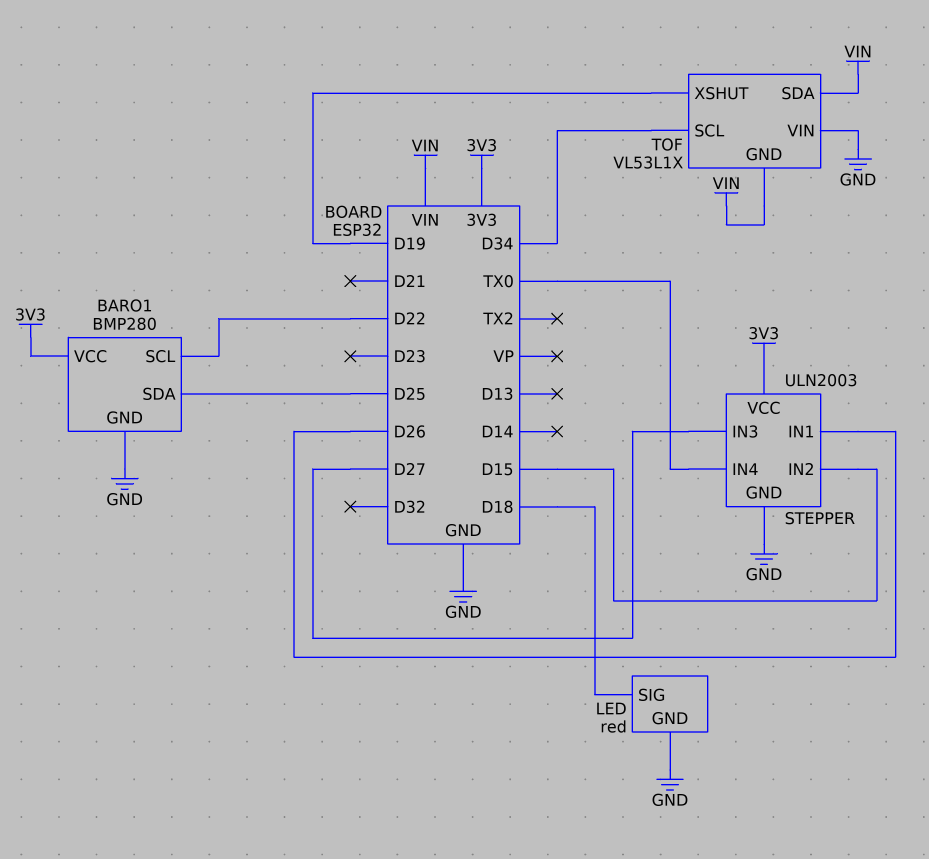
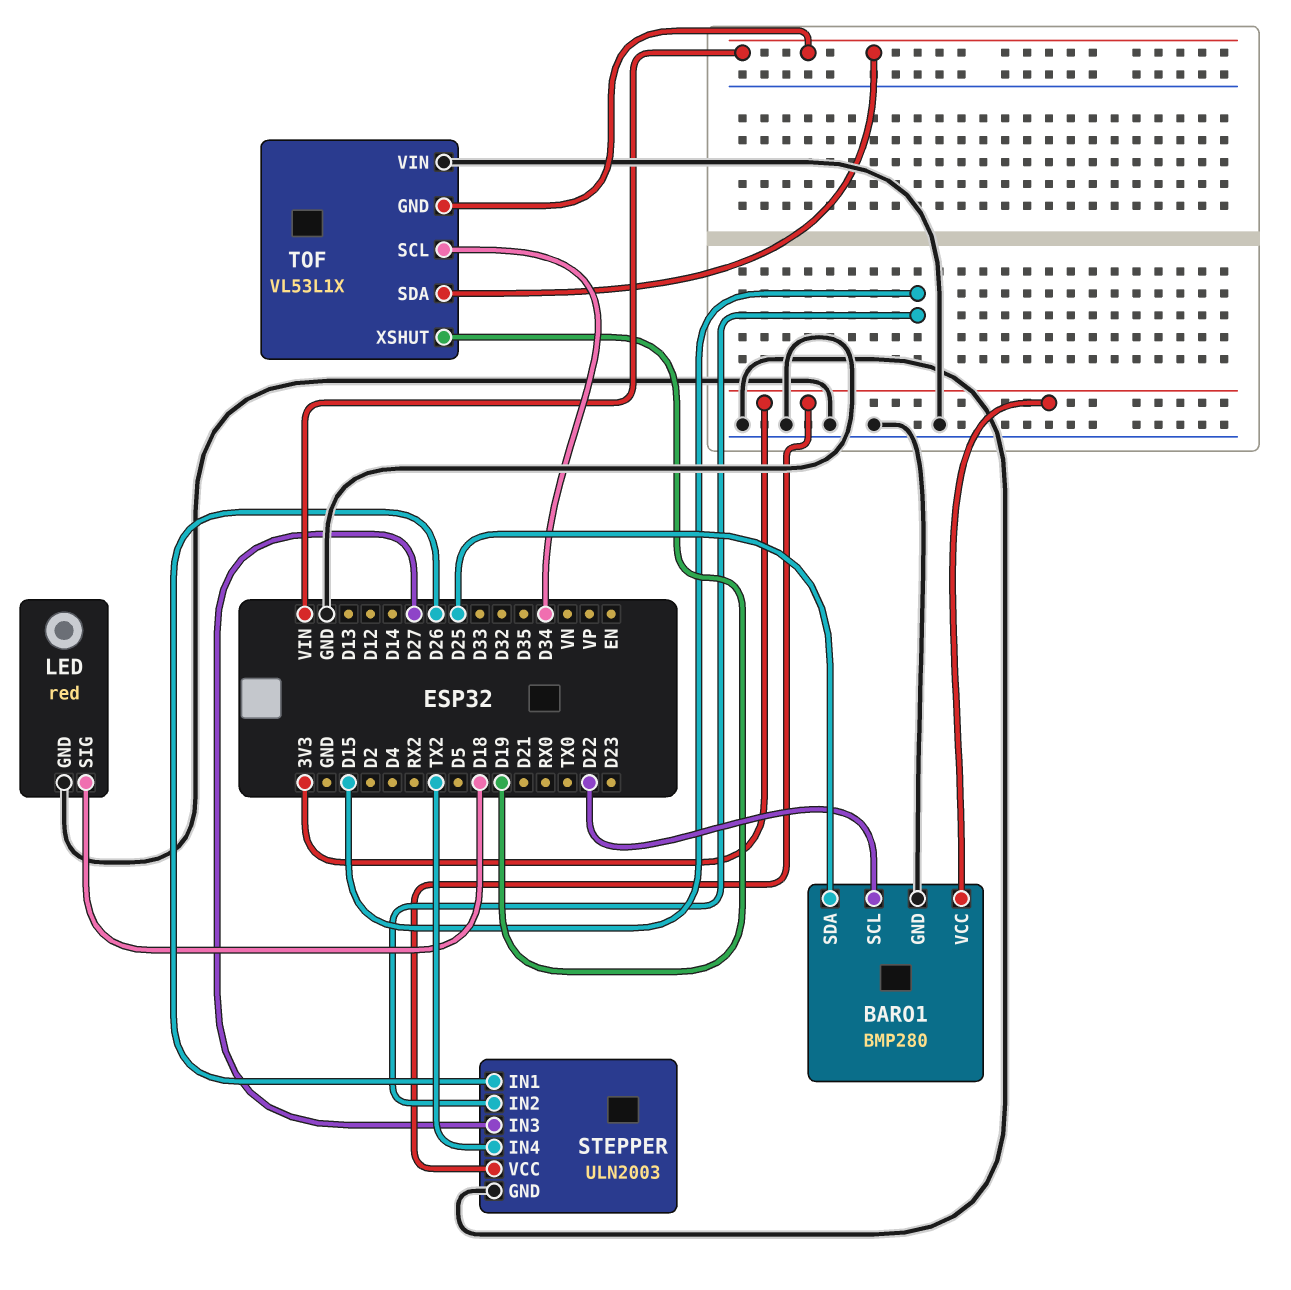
STEPPER pin IN4: TX0 -> TX2

